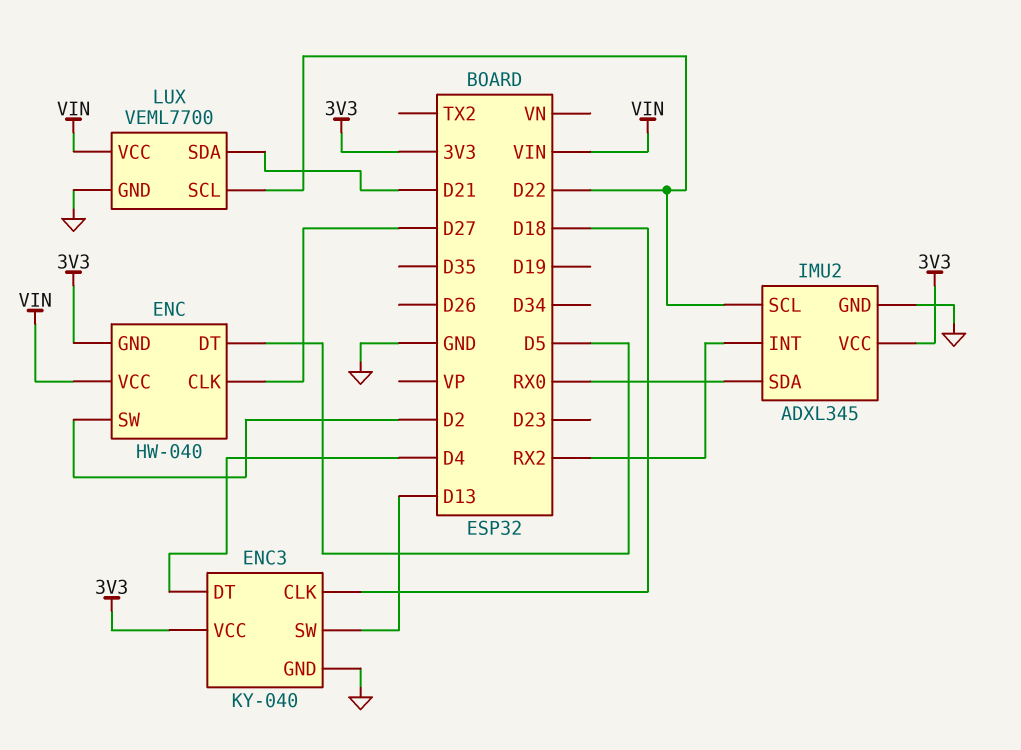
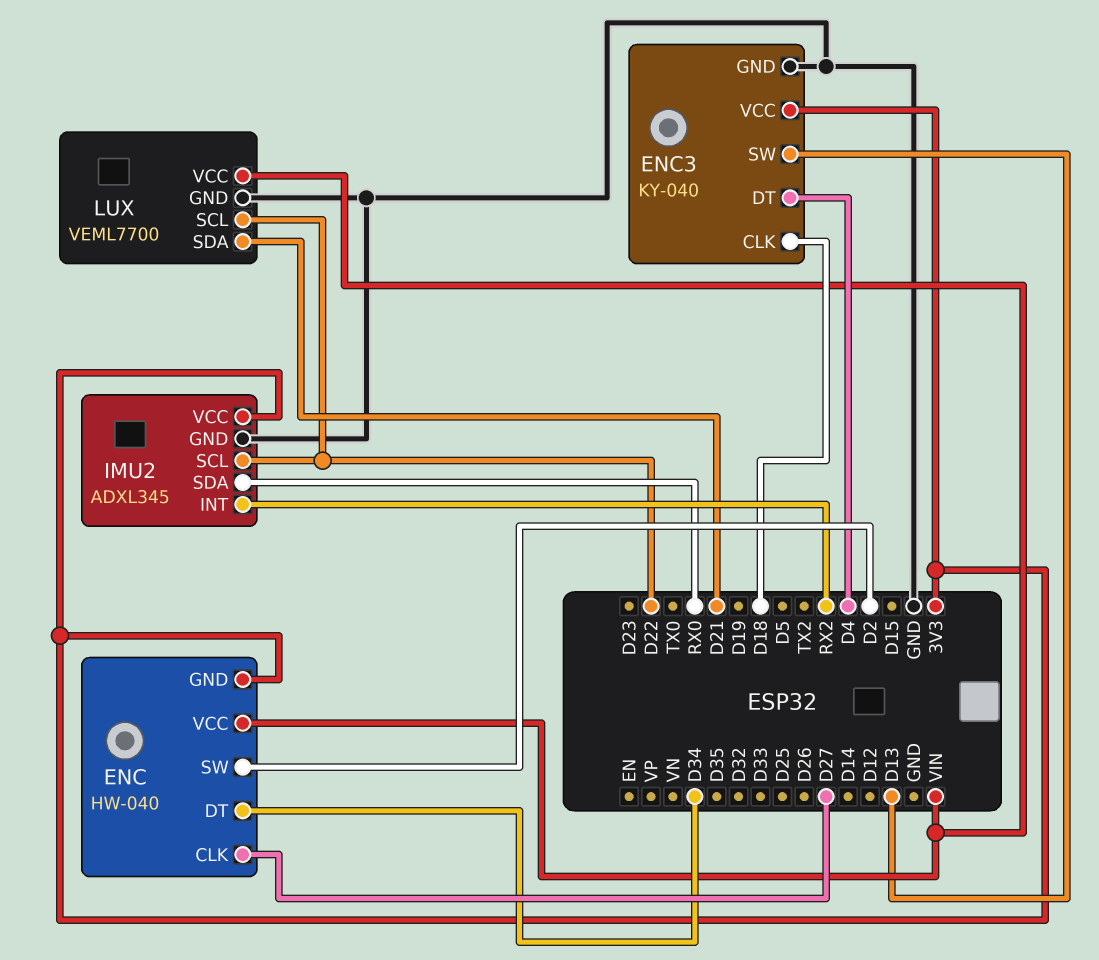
ENC pin DT: D5 -> D34

